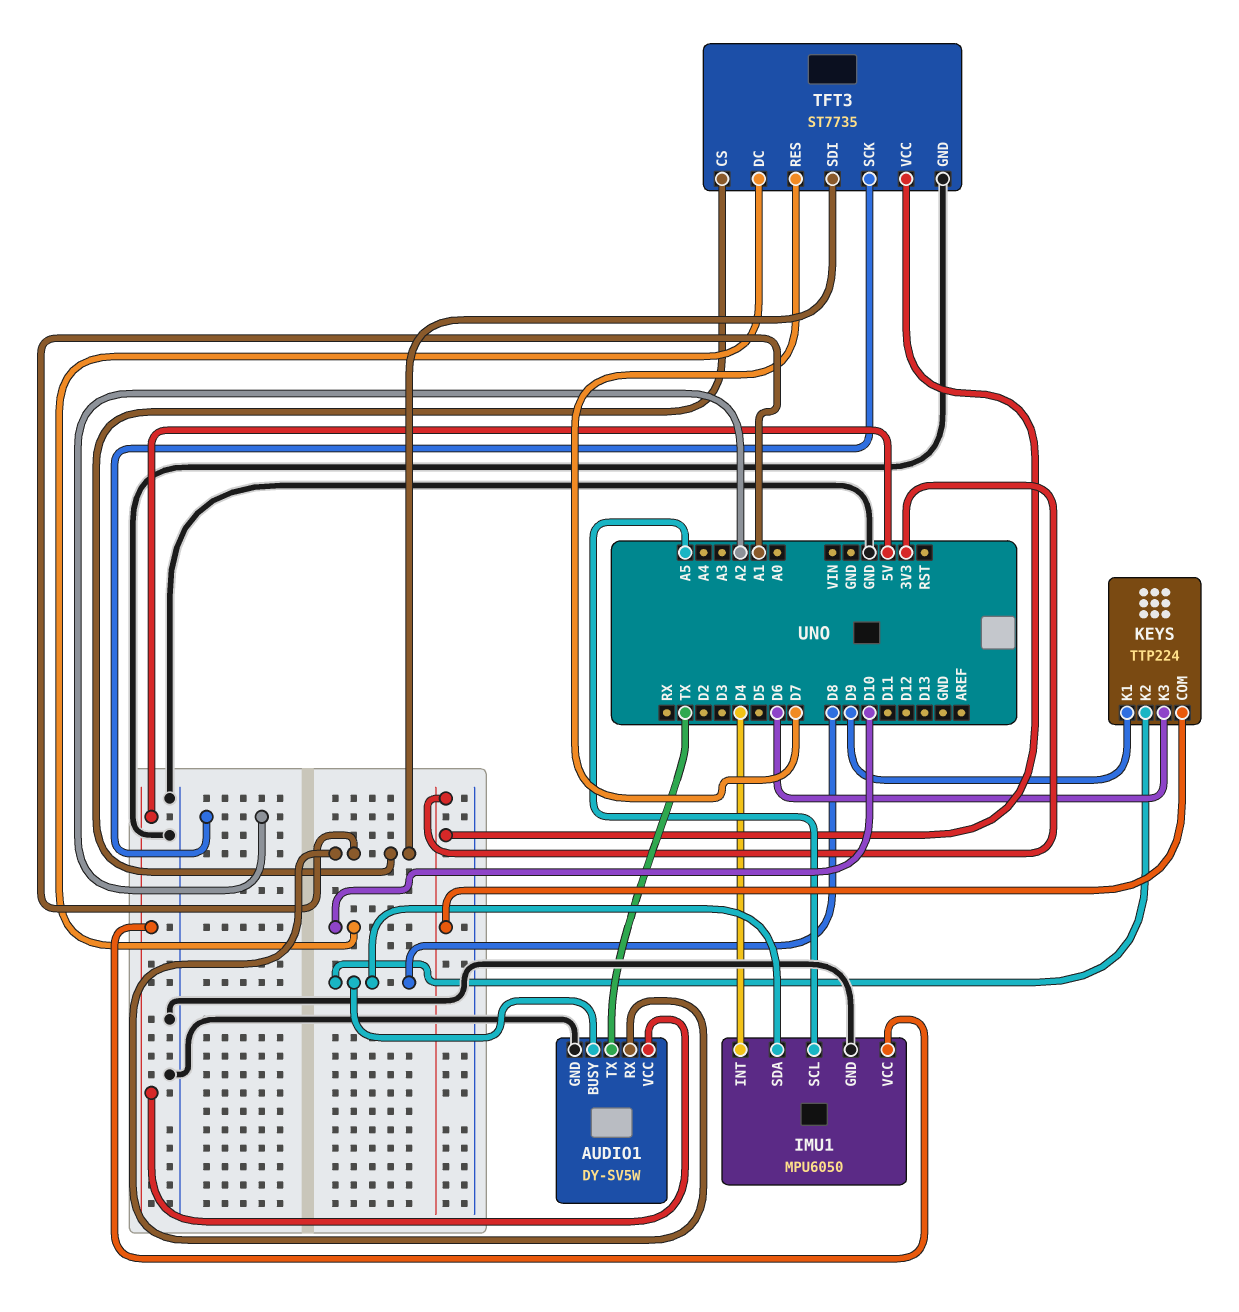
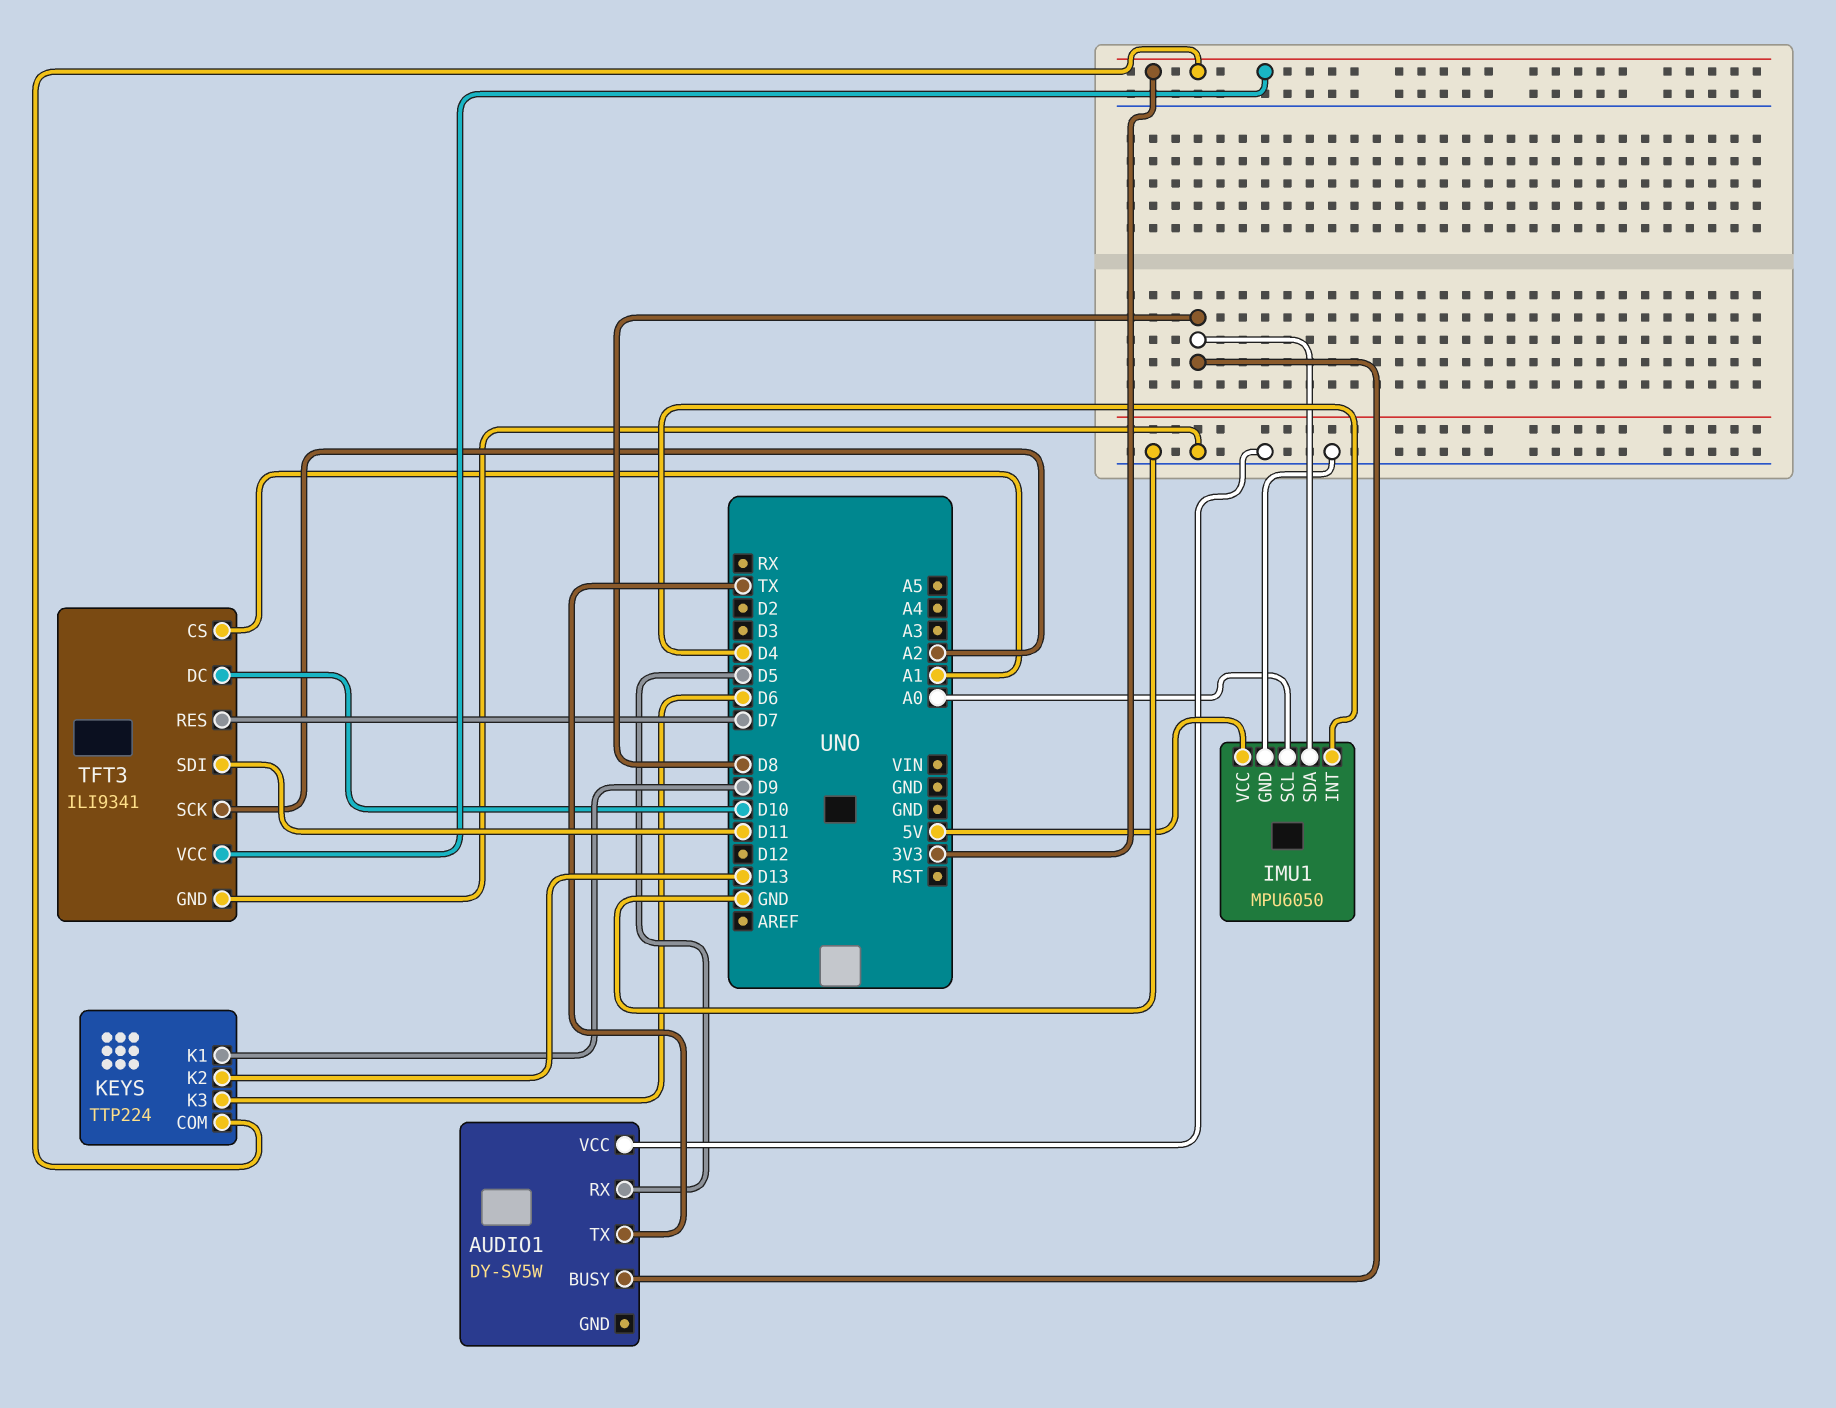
AUDIO1 pin GND: GND -> none
AUDIO1 pin RX: A1 -> D5
AUDIO1 pin VCC: 5V -> GND
IMU1 pin SCL: A5 -> A0
KEYS pin K2: D8 -> D13
TFT3: ST7735 -> ILI9341
TFT3 pin SDI: A1 -> D11

